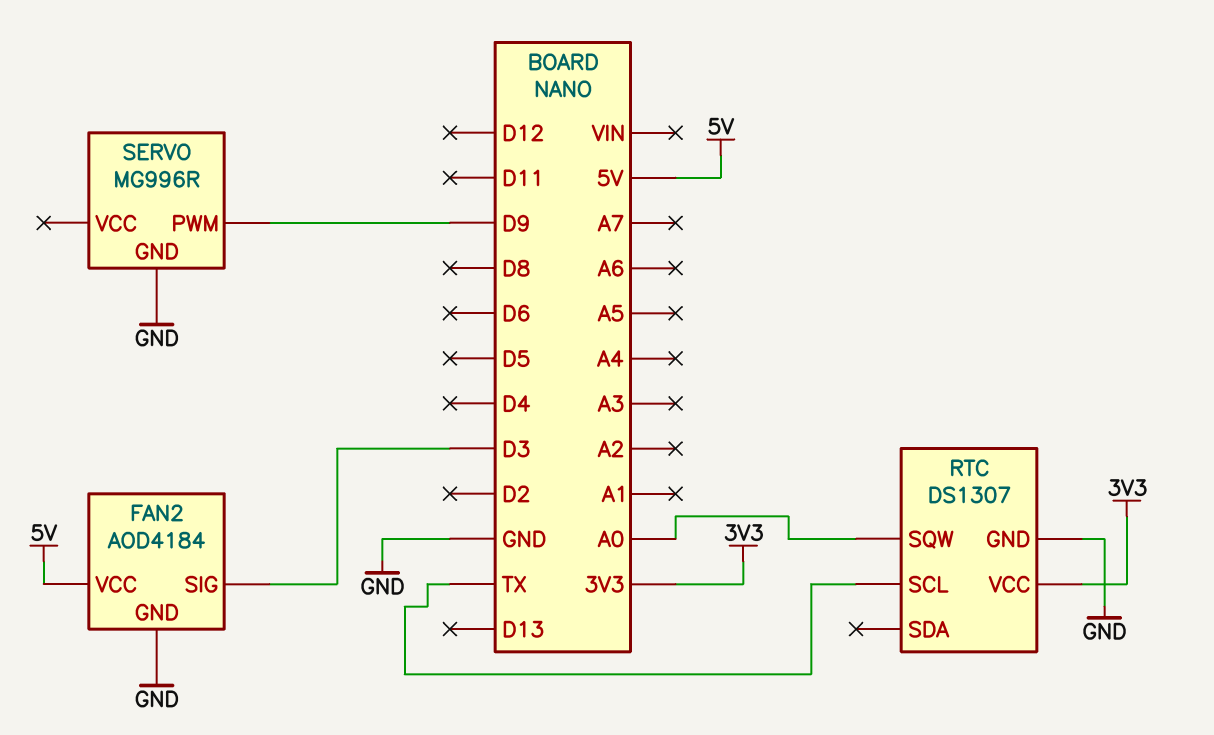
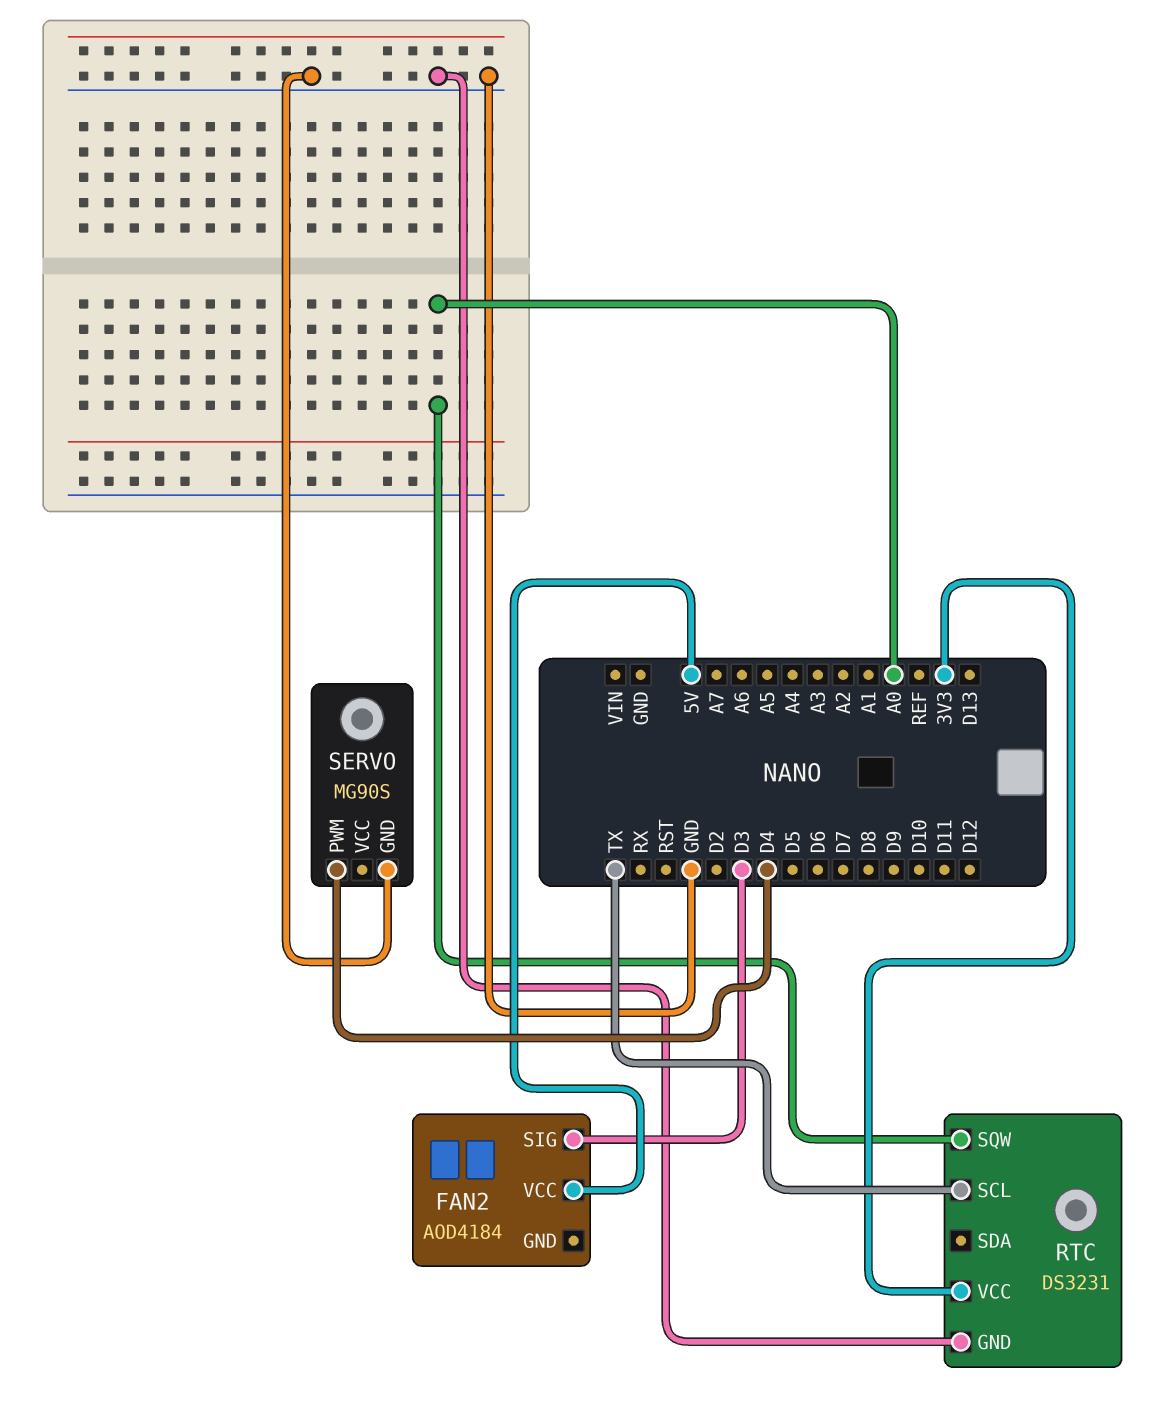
FAN2 pin GND: GND -> none
RTC: DS1307 -> DS3231
SERVO: MG996R -> MG90S
SERVO pin PWM: D9 -> D4

